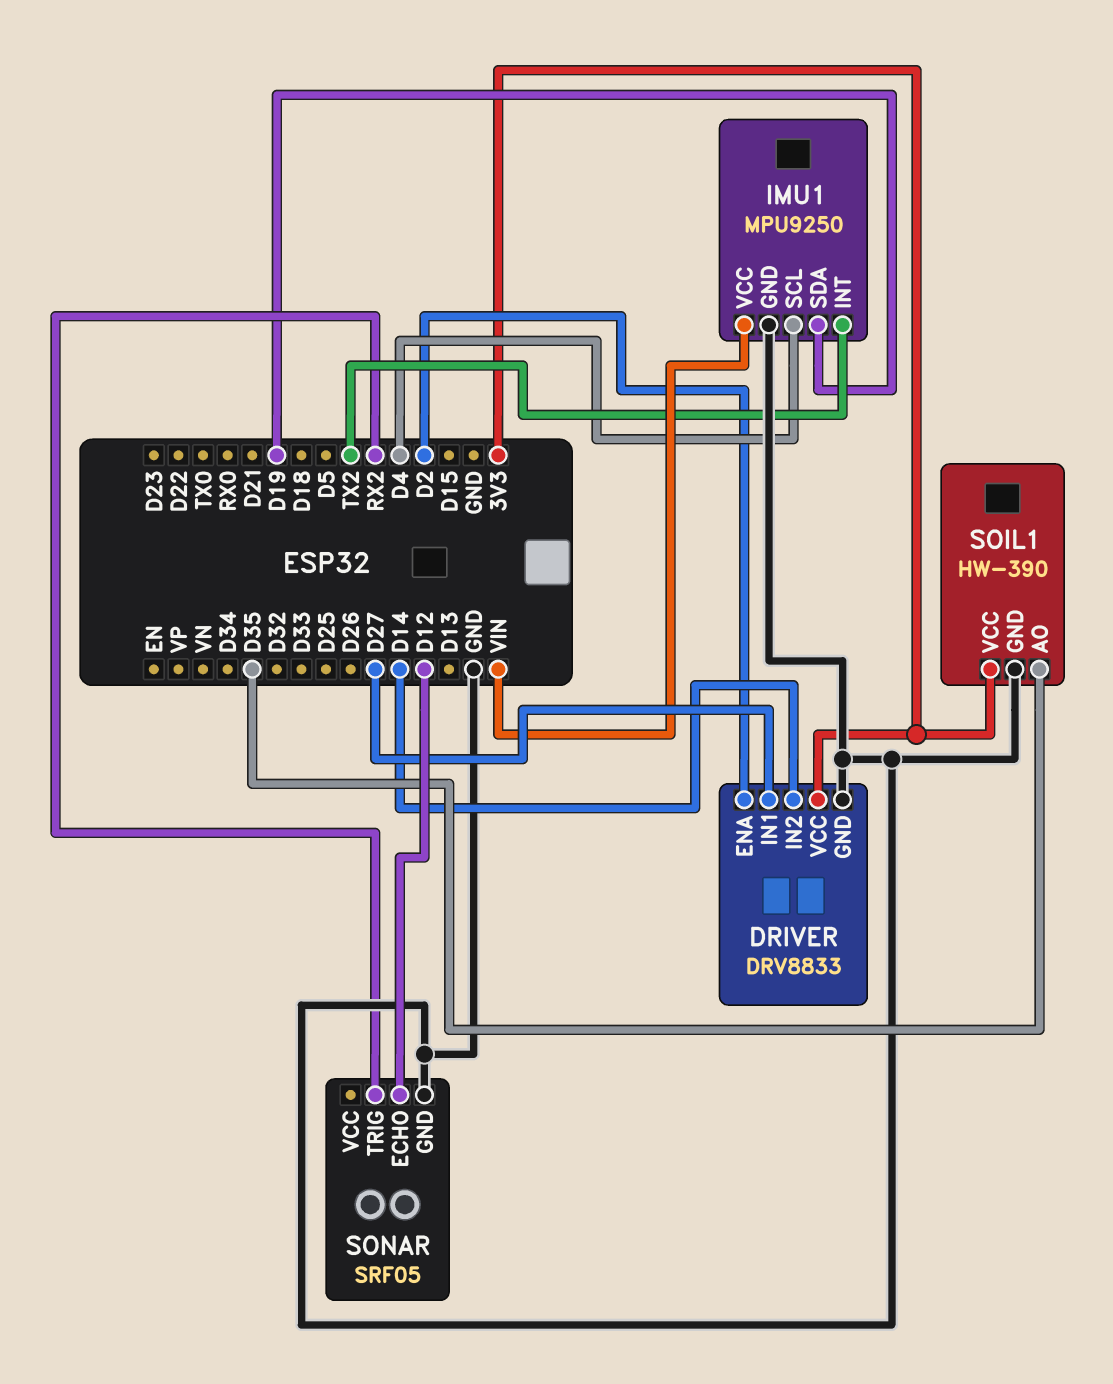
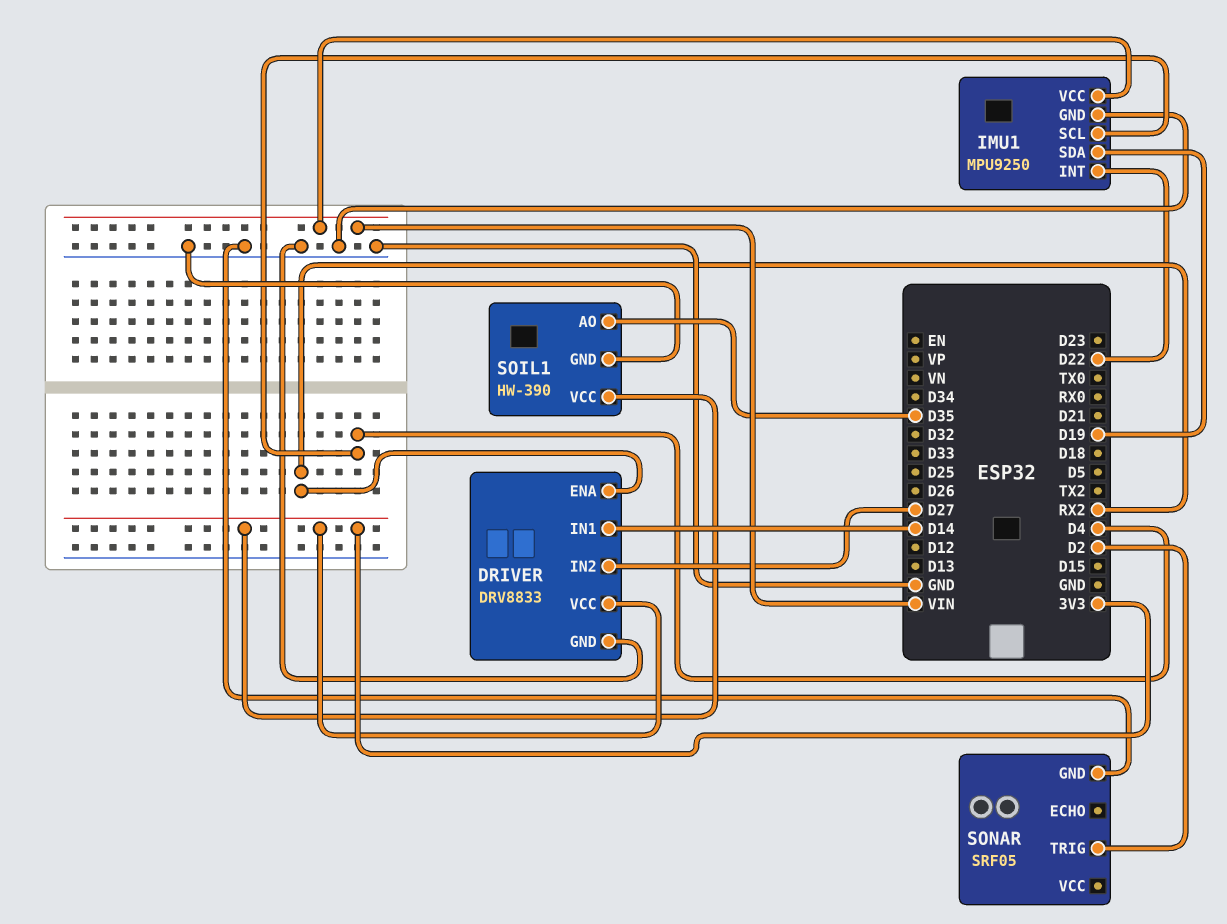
DRIVER pin ENA: D2 -> RX2
DRIVER pin IN1: D27 -> D14
DRIVER pin IN2: D14 -> D27
IMU1 pin INT: TX2 -> D22
SONAR pin ECHO: D12 -> none
SONAR pin TRIG: RX2 -> D2

